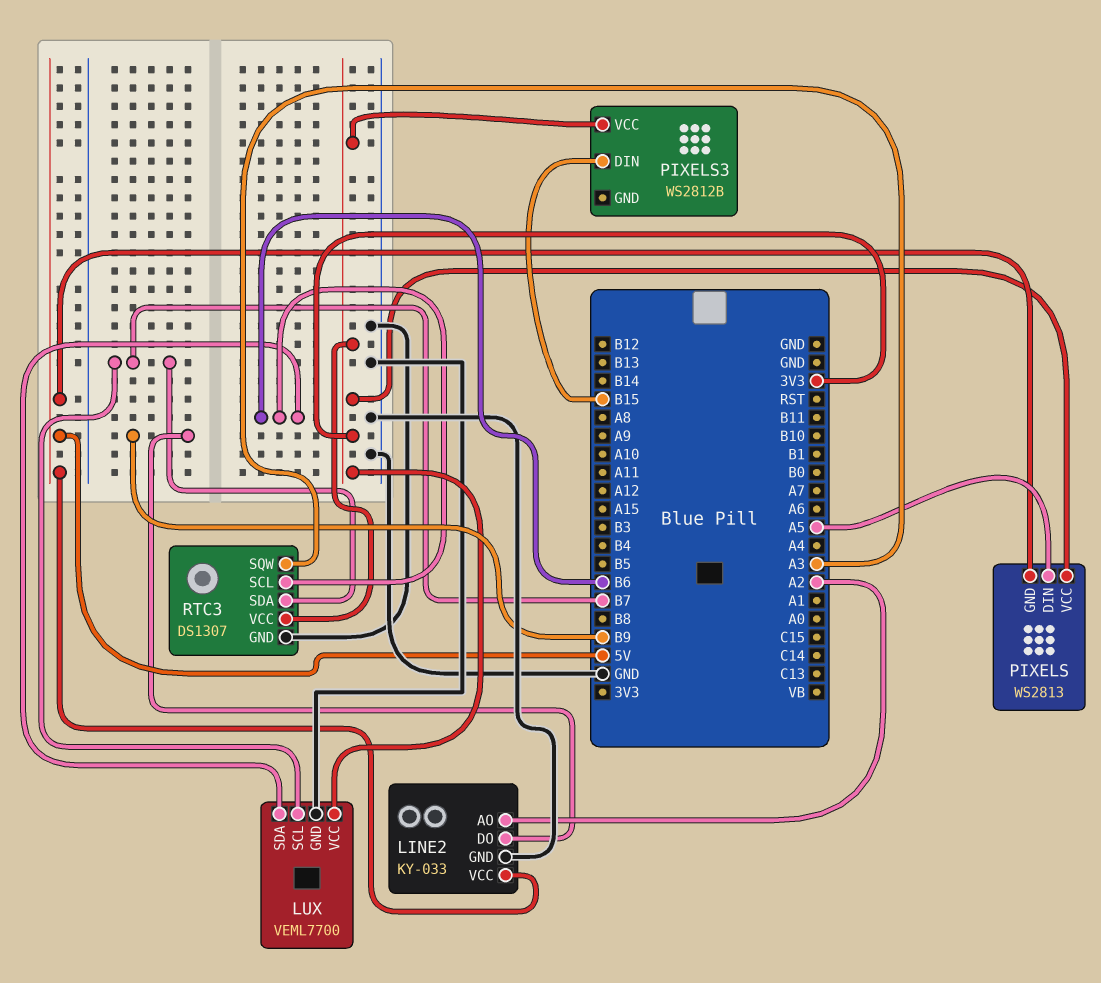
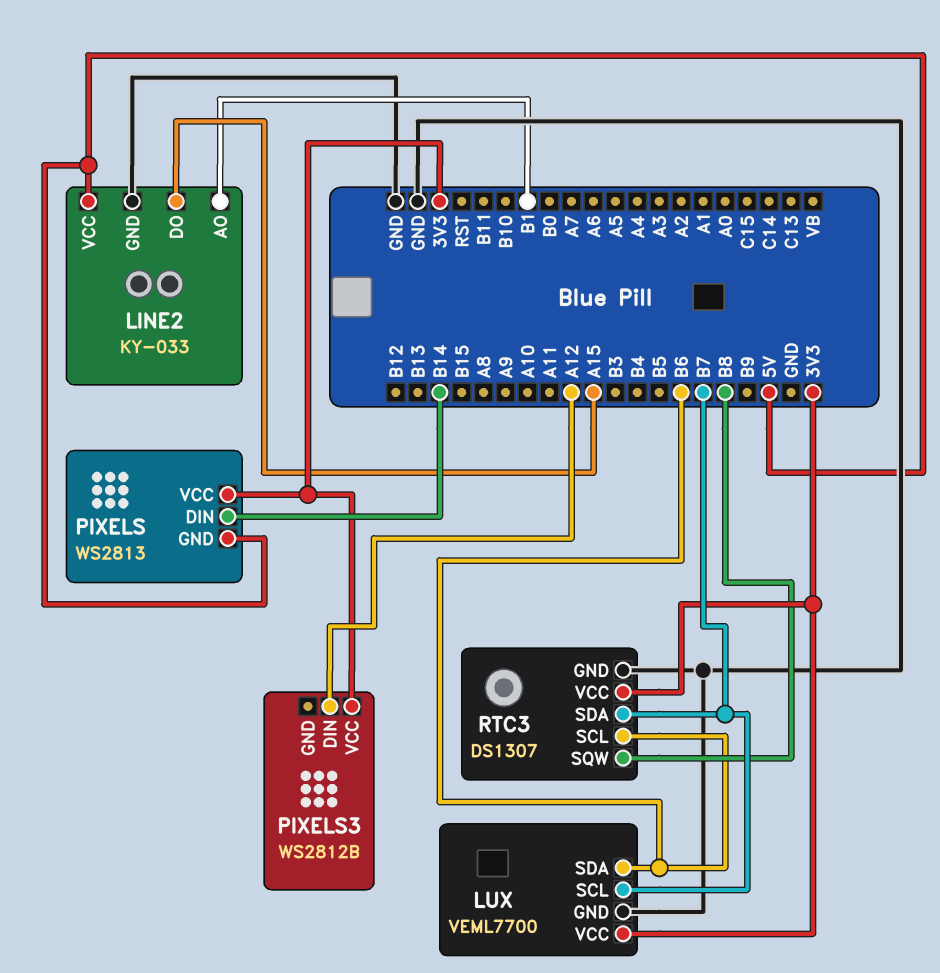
LINE2 pin AO: A2 -> B1
LINE2 pin DO: B9 -> A15
PIXELS pin DIN: A5 -> B14
PIXELS3 pin DIN: B15 -> A12
RTC3 pin SQW: A3 -> B8

